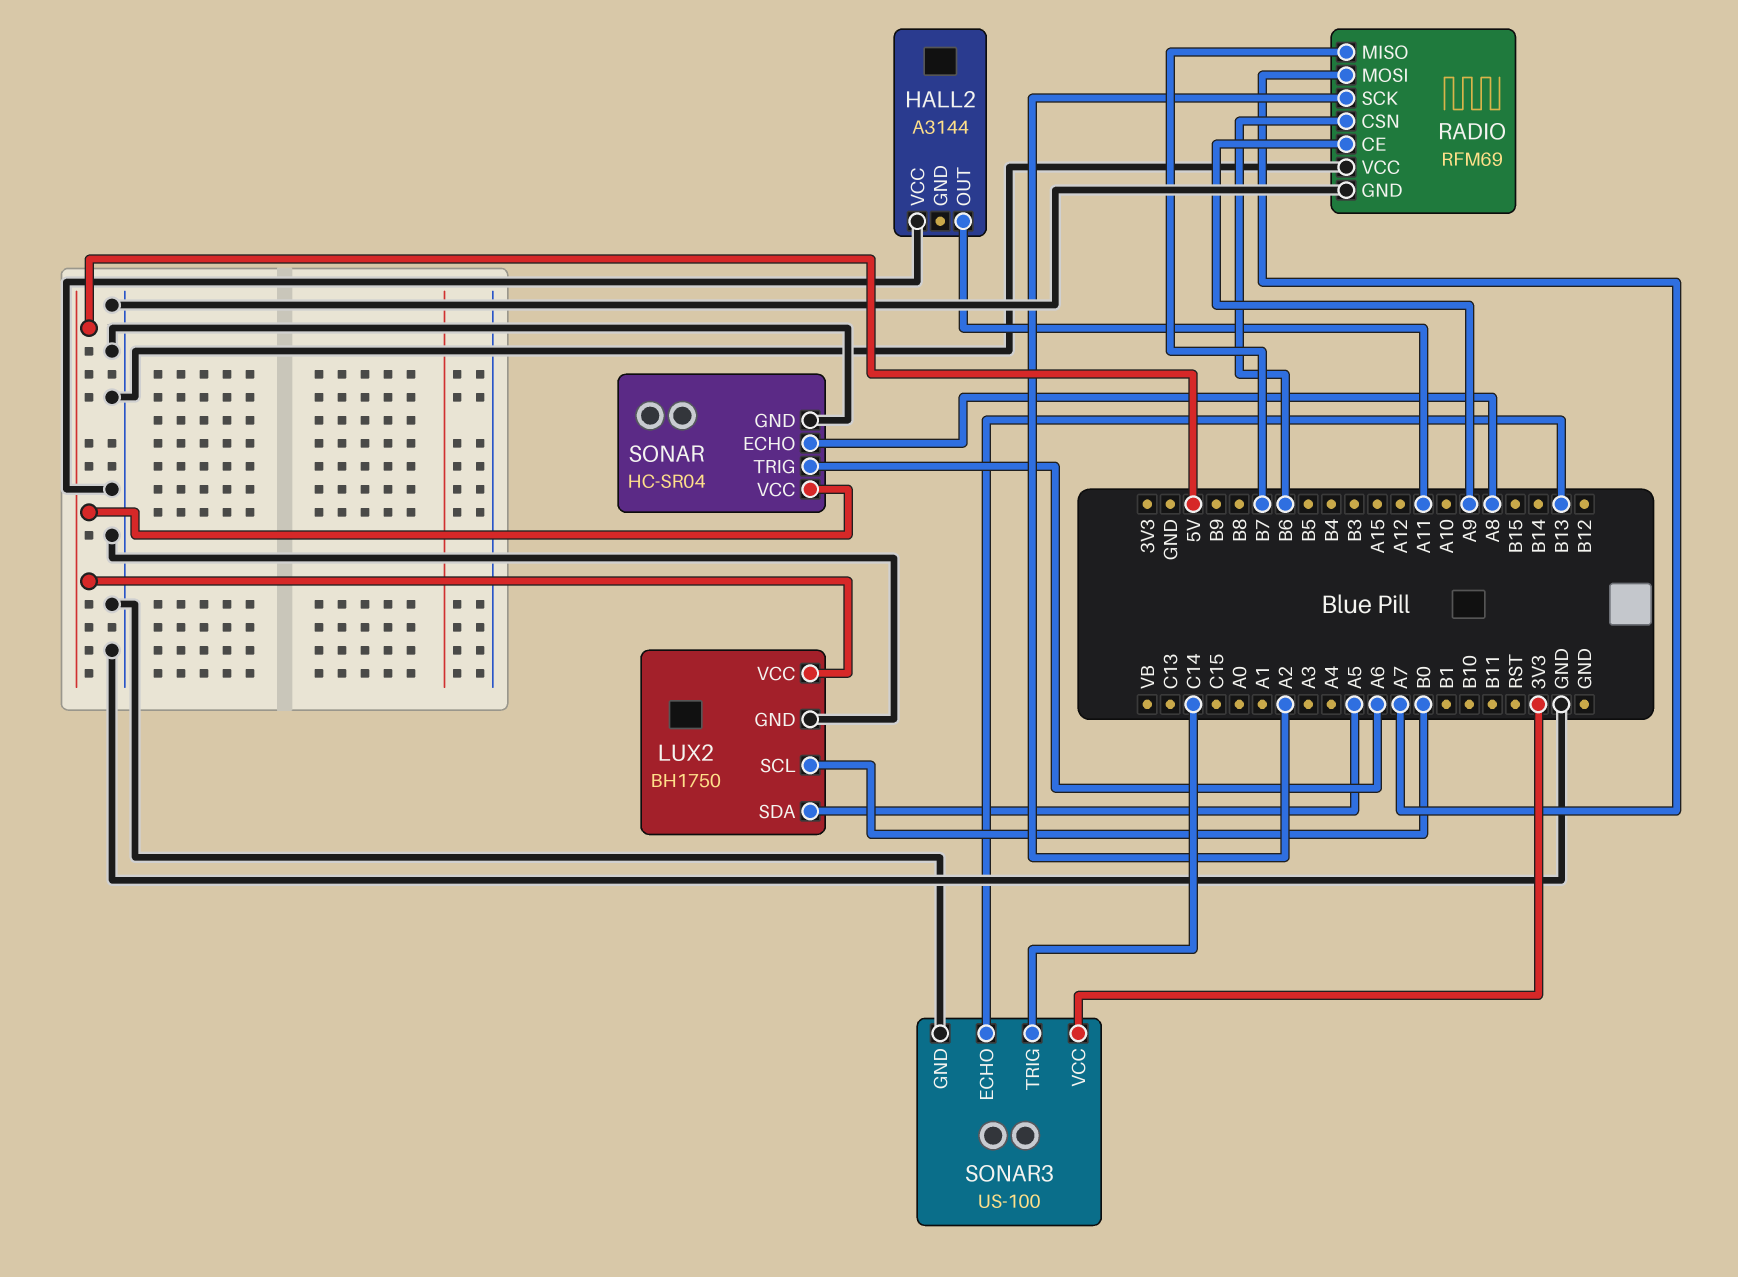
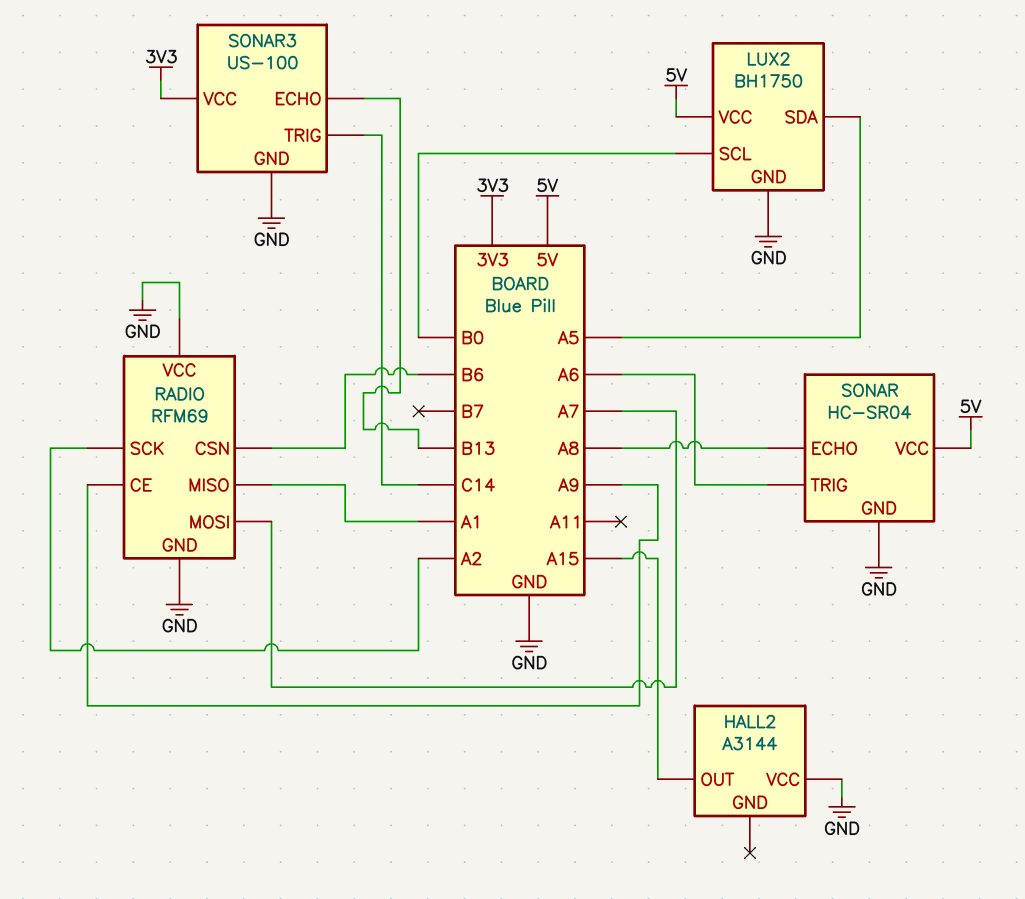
HALL2 pin OUT: A11 -> A15
RADIO pin MISO: B7 -> A1

